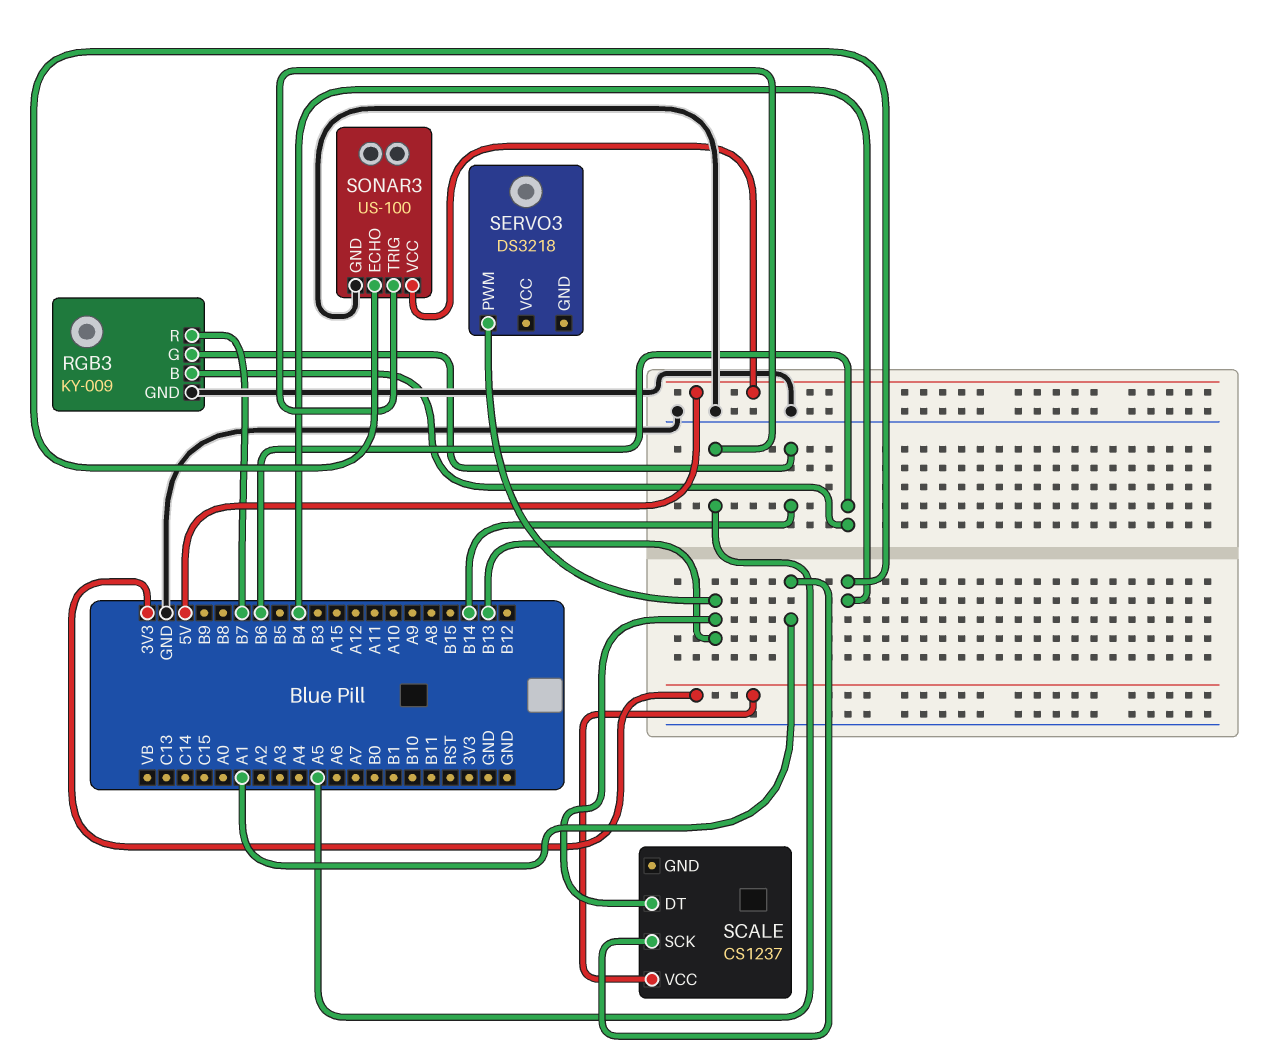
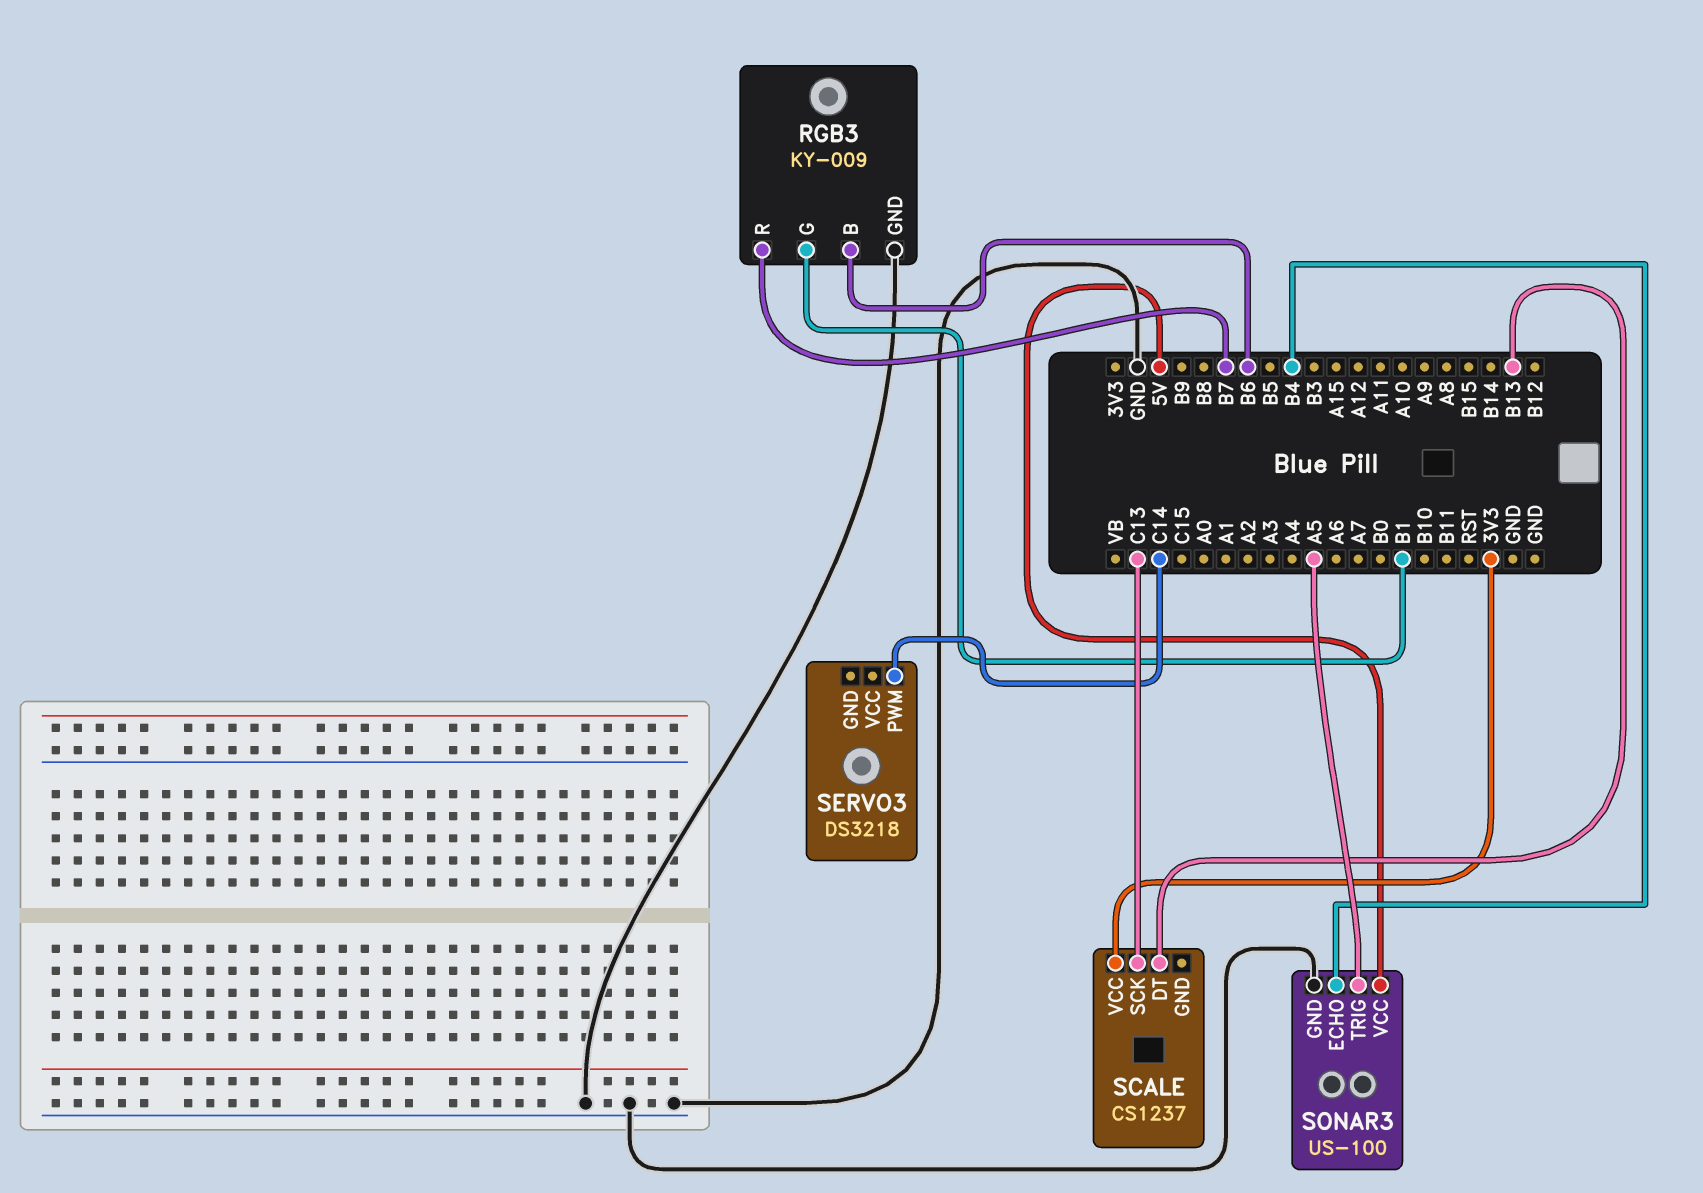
RGB3 pin G: B14 -> B1
SCALE pin SCK: A1 -> C13
SERVO3 pin PWM: B13 -> C14

